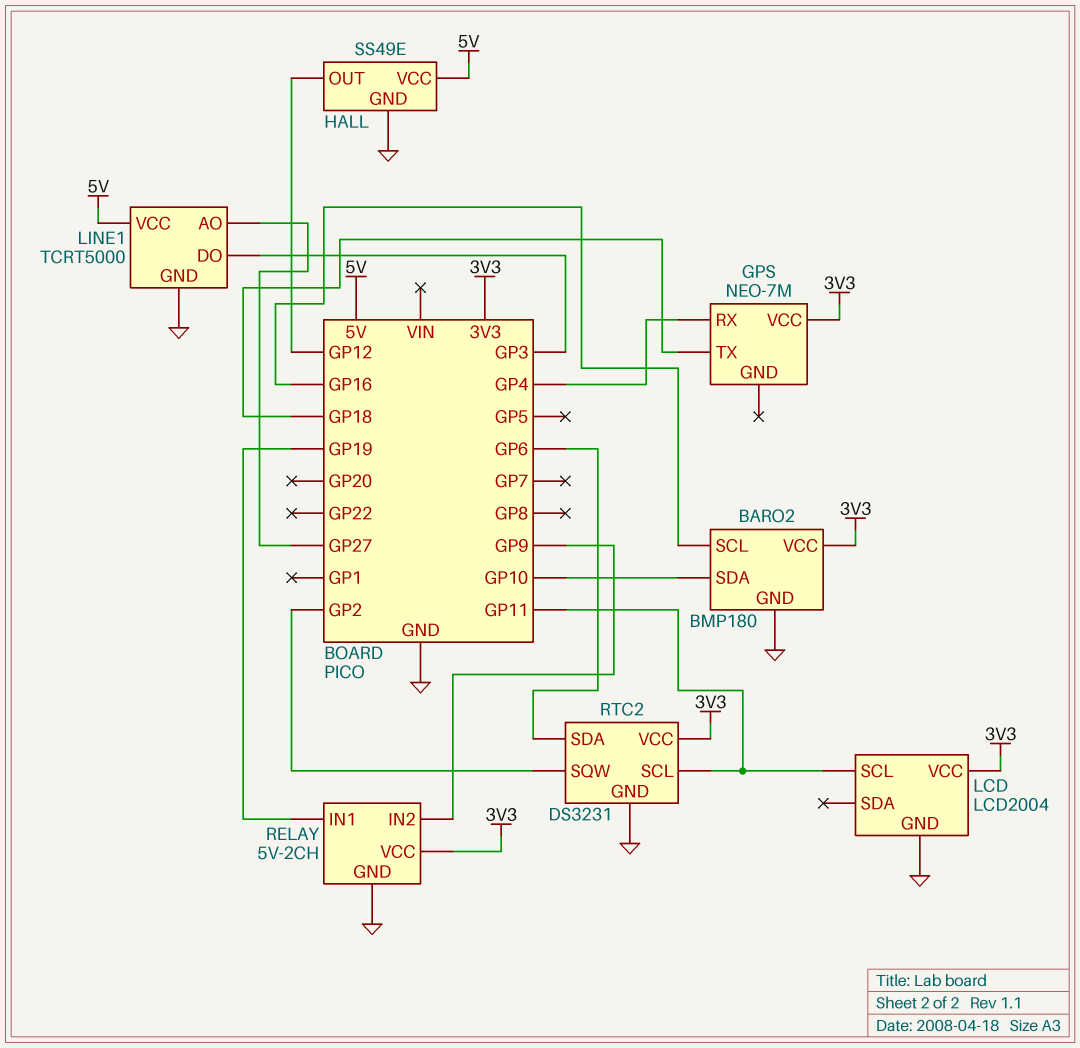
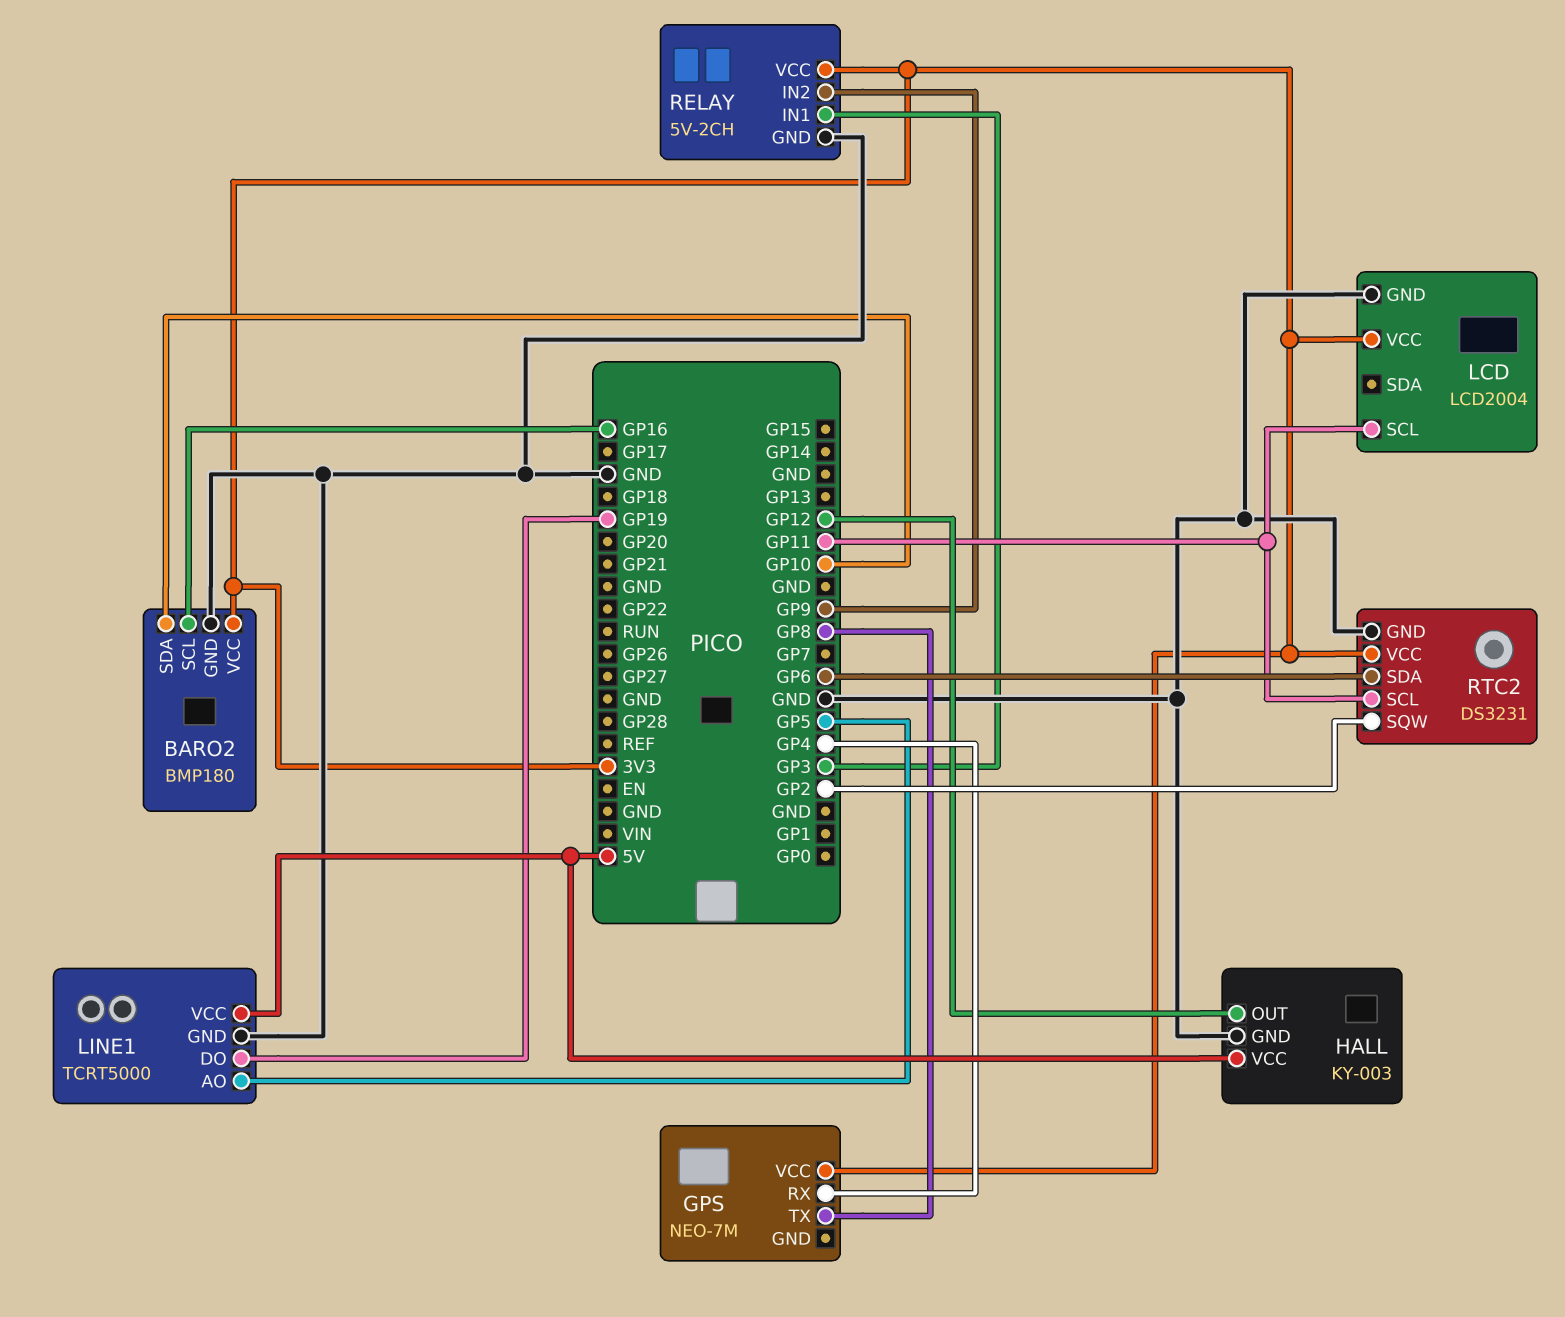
GPS pin TX: GP18 -> GP8
HALL: SS49E -> KY-003
LINE1 pin AO: GP27 -> GP5
LINE1 pin DO: GP3 -> GP19
RELAY pin IN1: GP19 -> GP3

